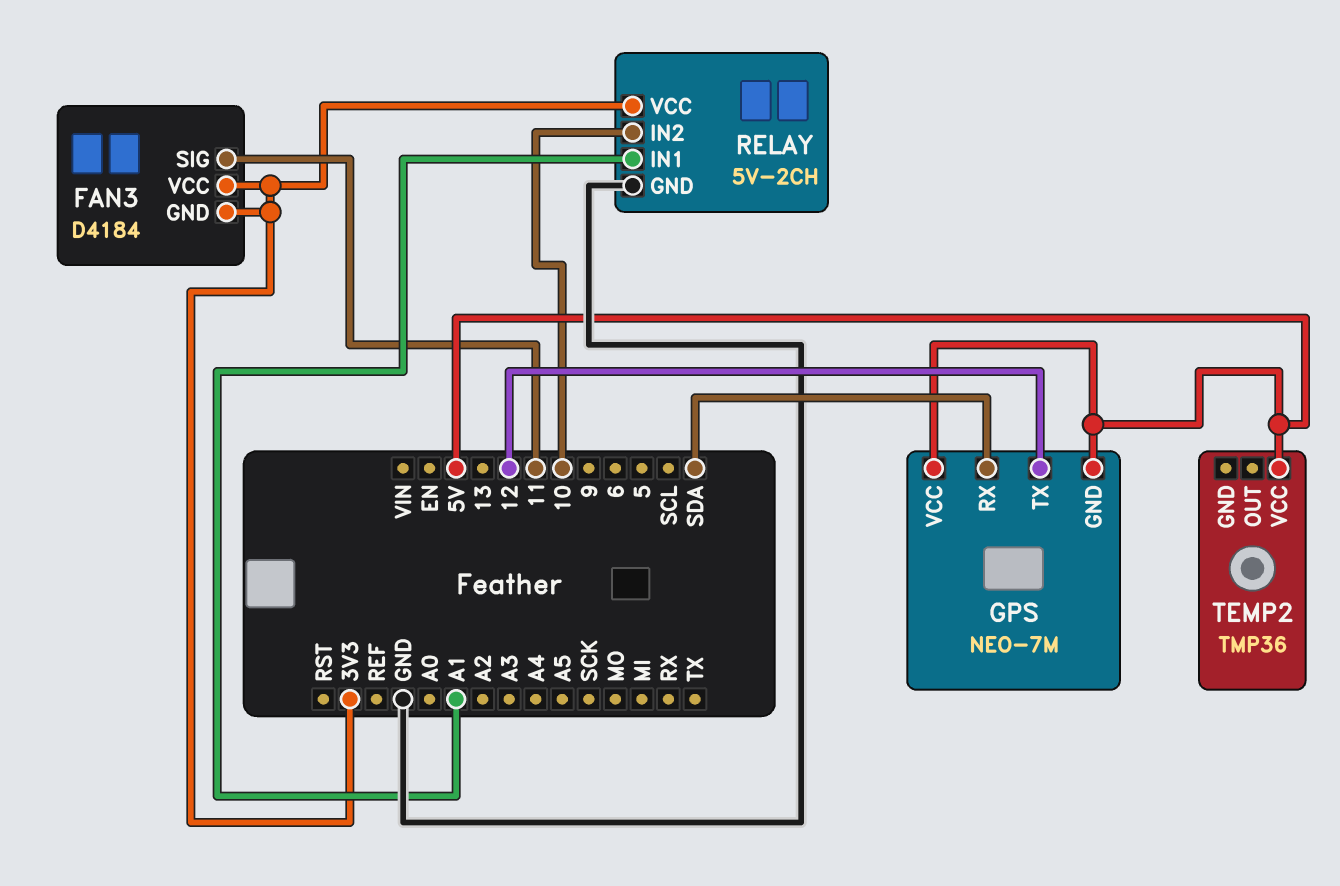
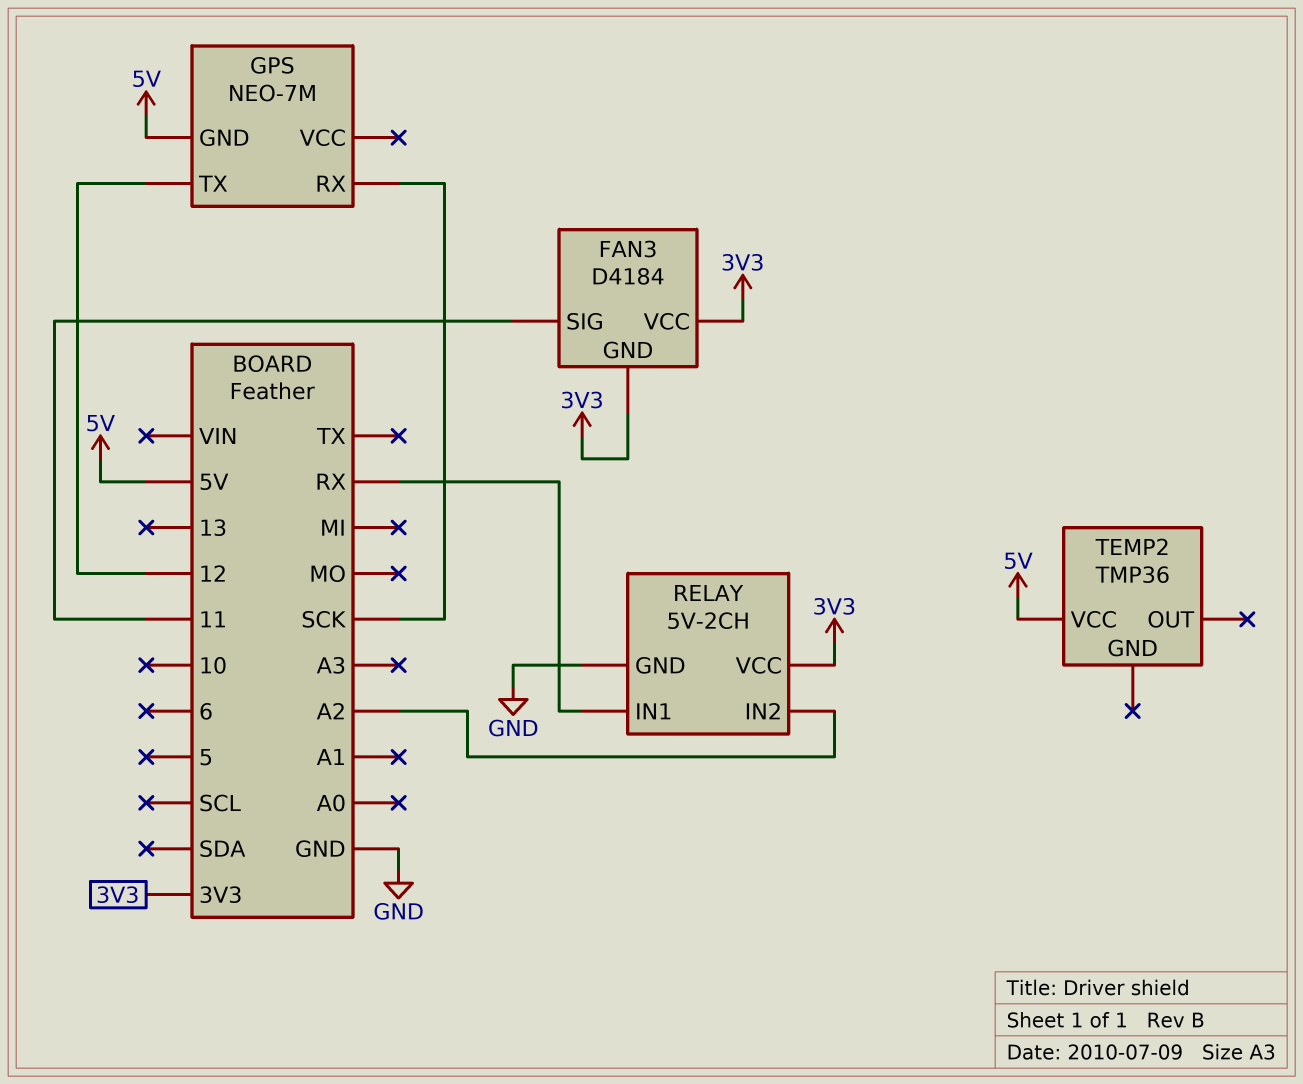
GPS pin RX: SDA -> SCK
GPS pin VCC: 5V -> none
RELAY pin IN1: A1 -> RX
RELAY pin IN2: 10 -> A2

